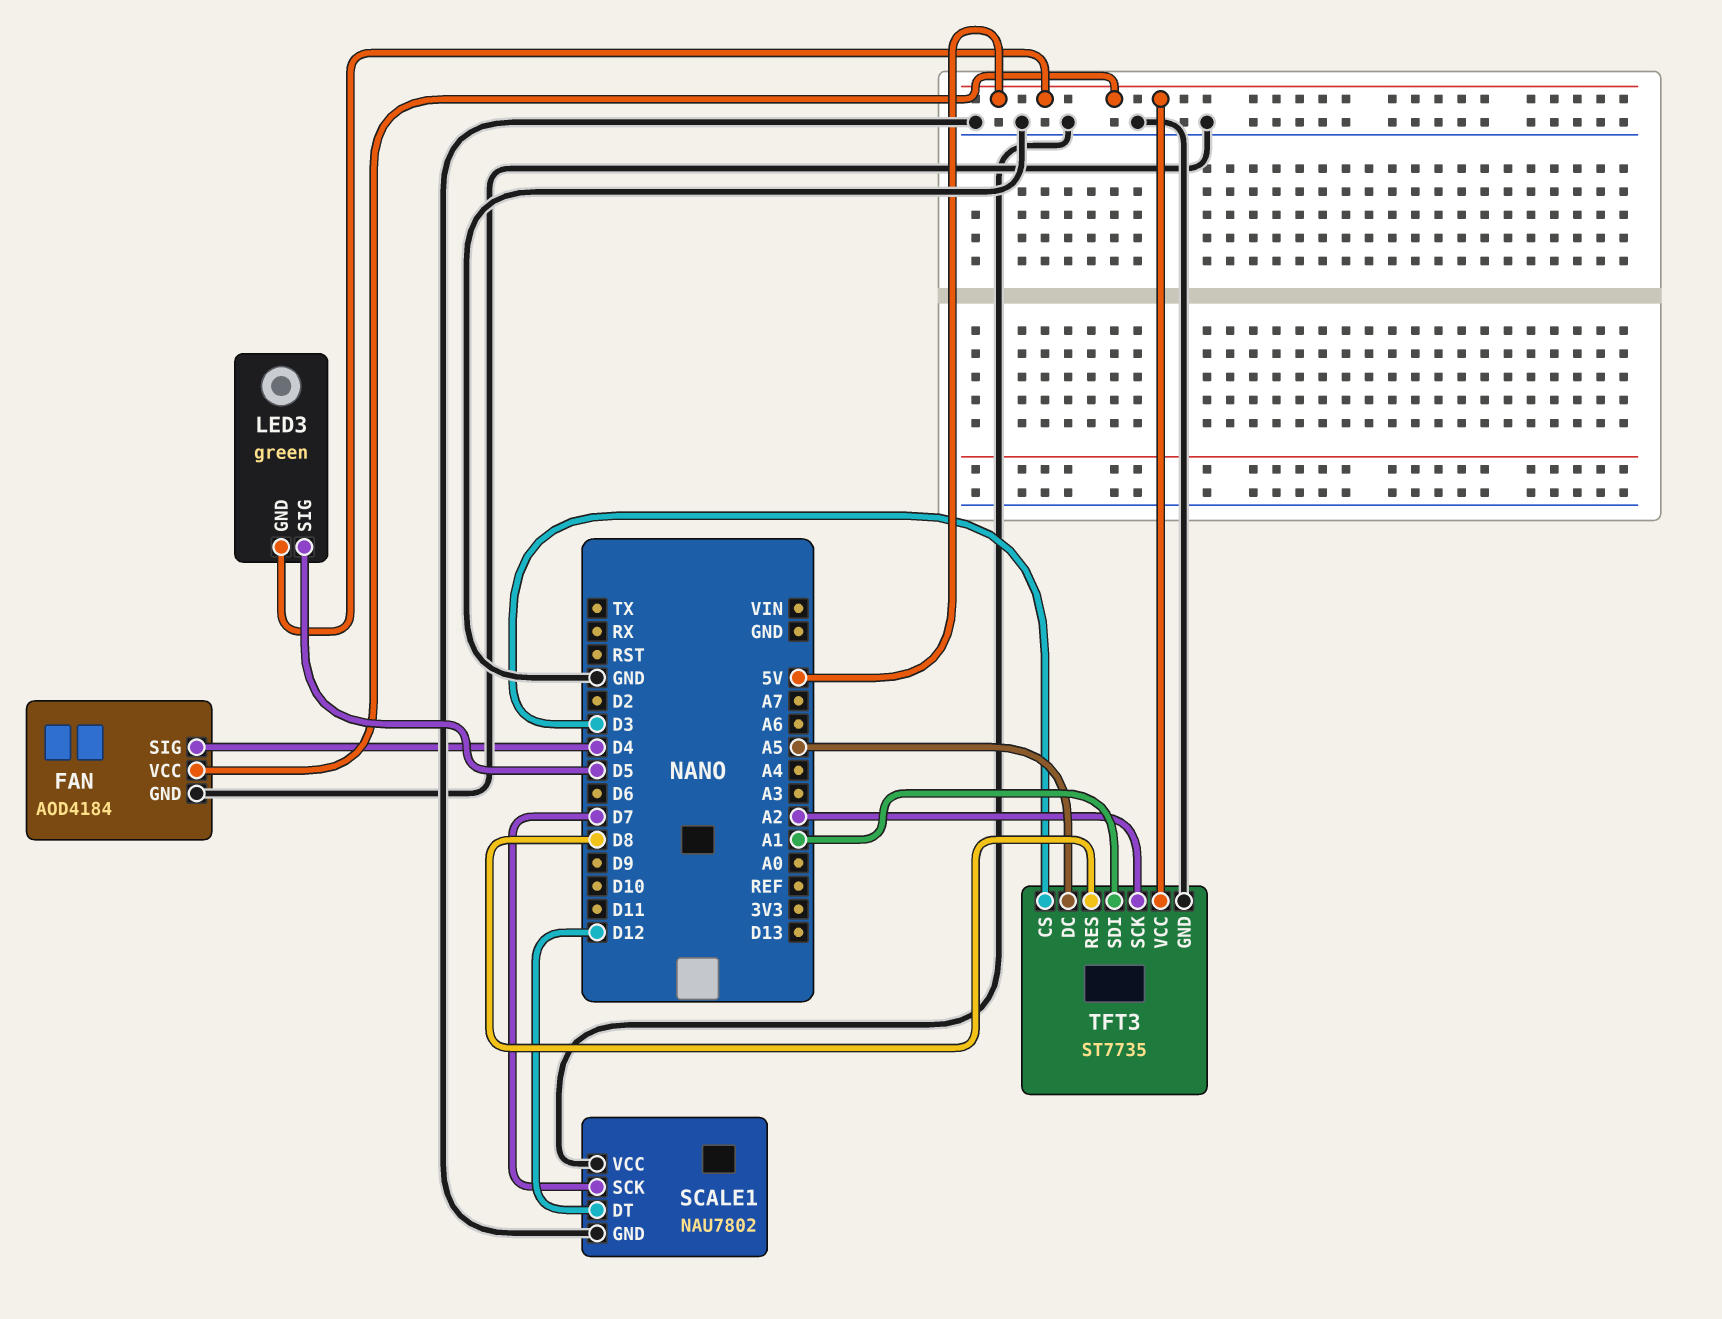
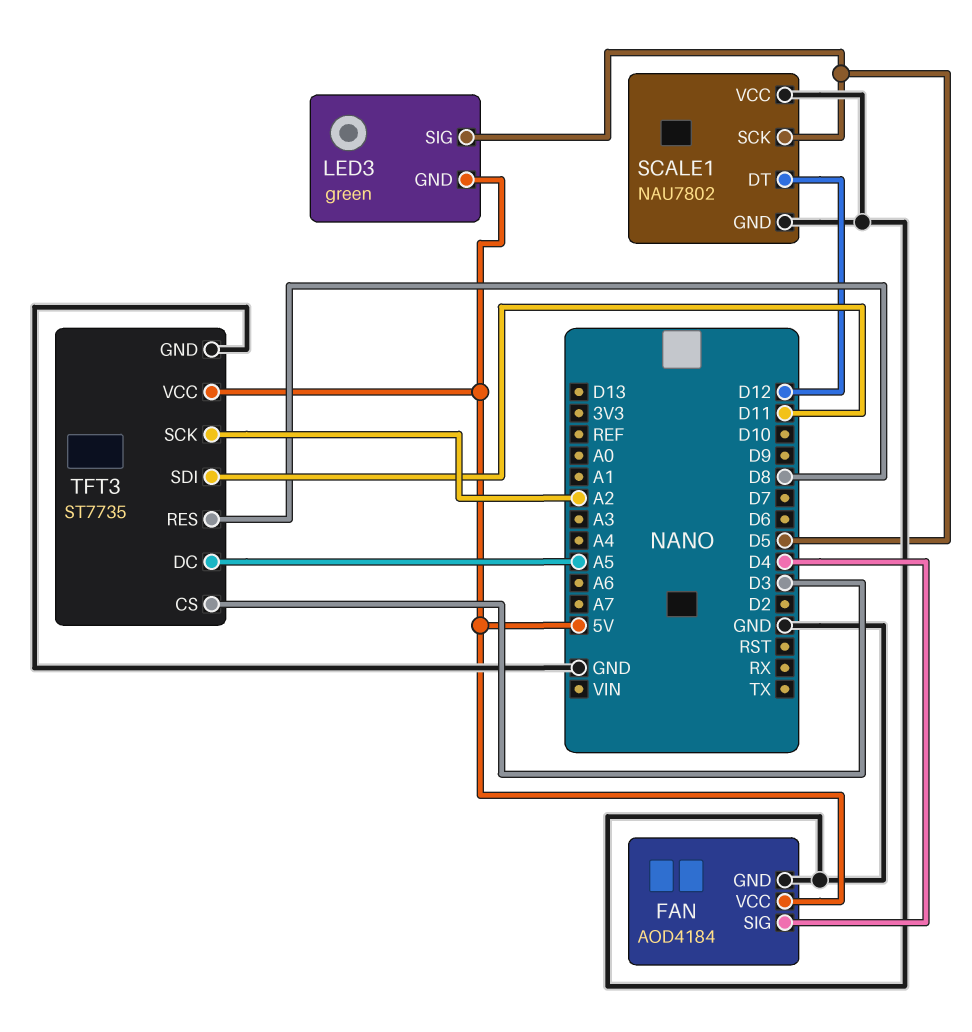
SCALE1 pin SCK: D7 -> D5
TFT3 pin SDI: A1 -> D11

